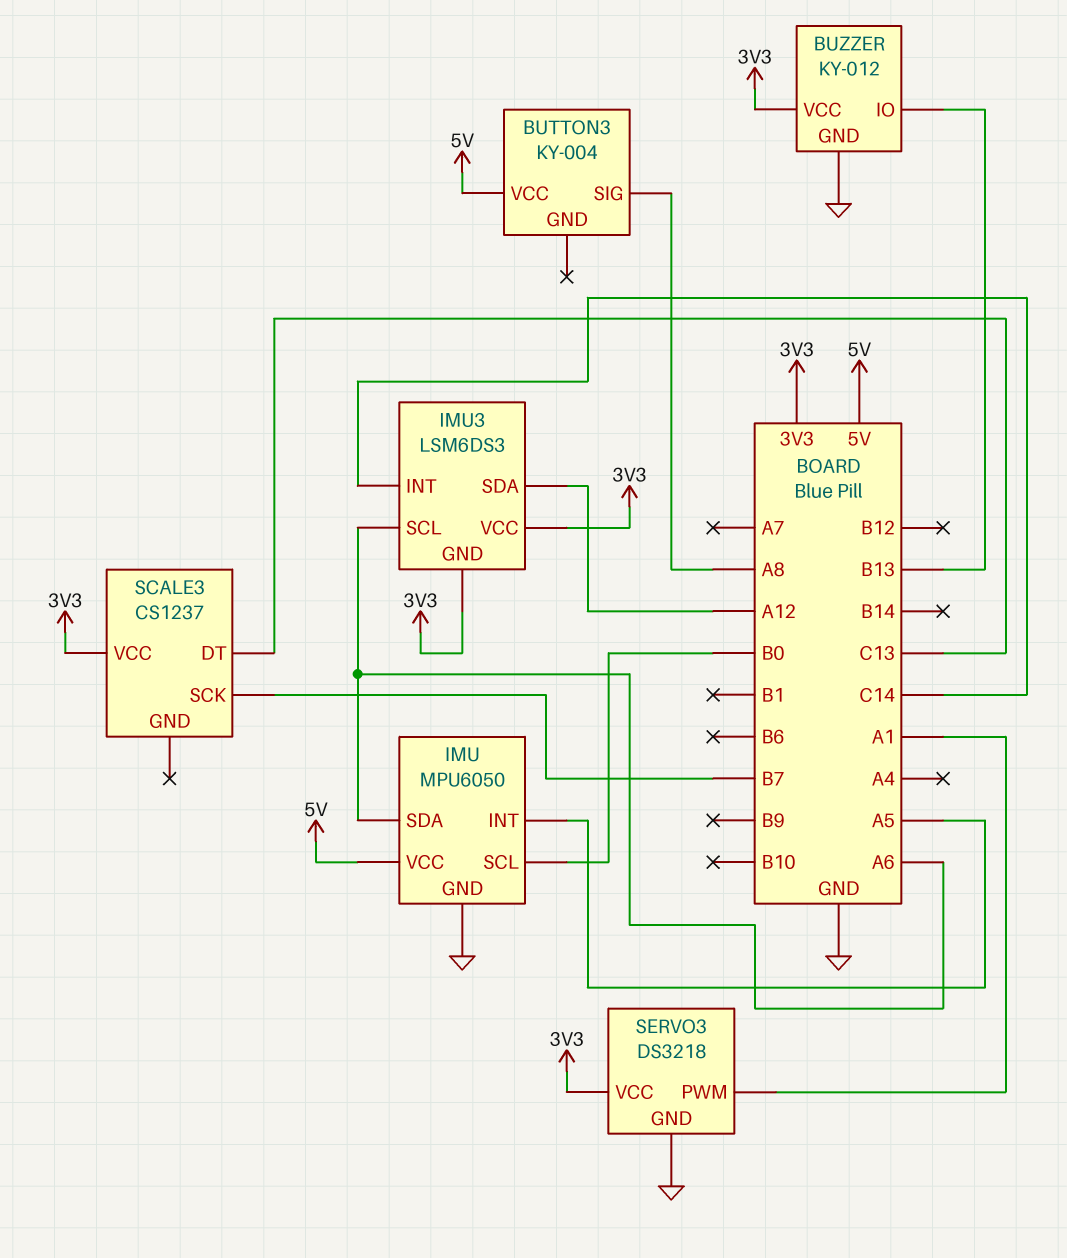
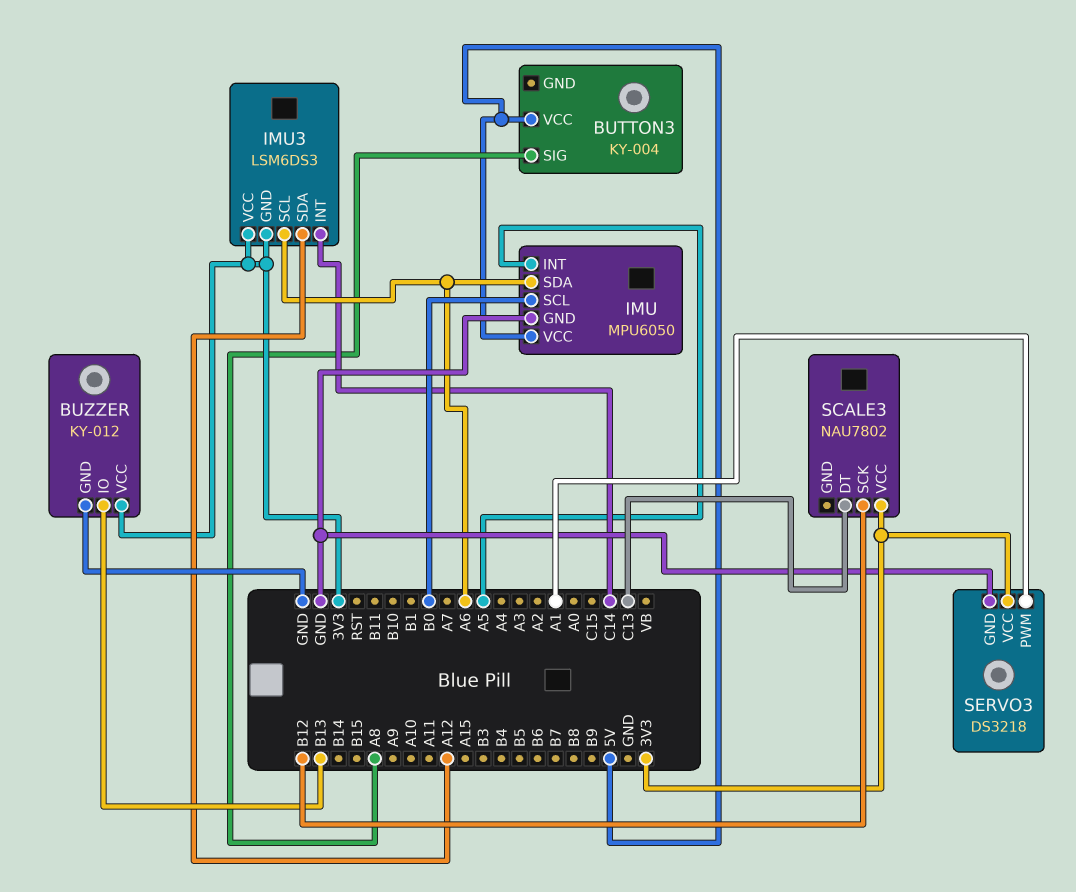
SCALE3: CS1237 -> NAU7802
SCALE3 pin SCK: B7 -> B12

